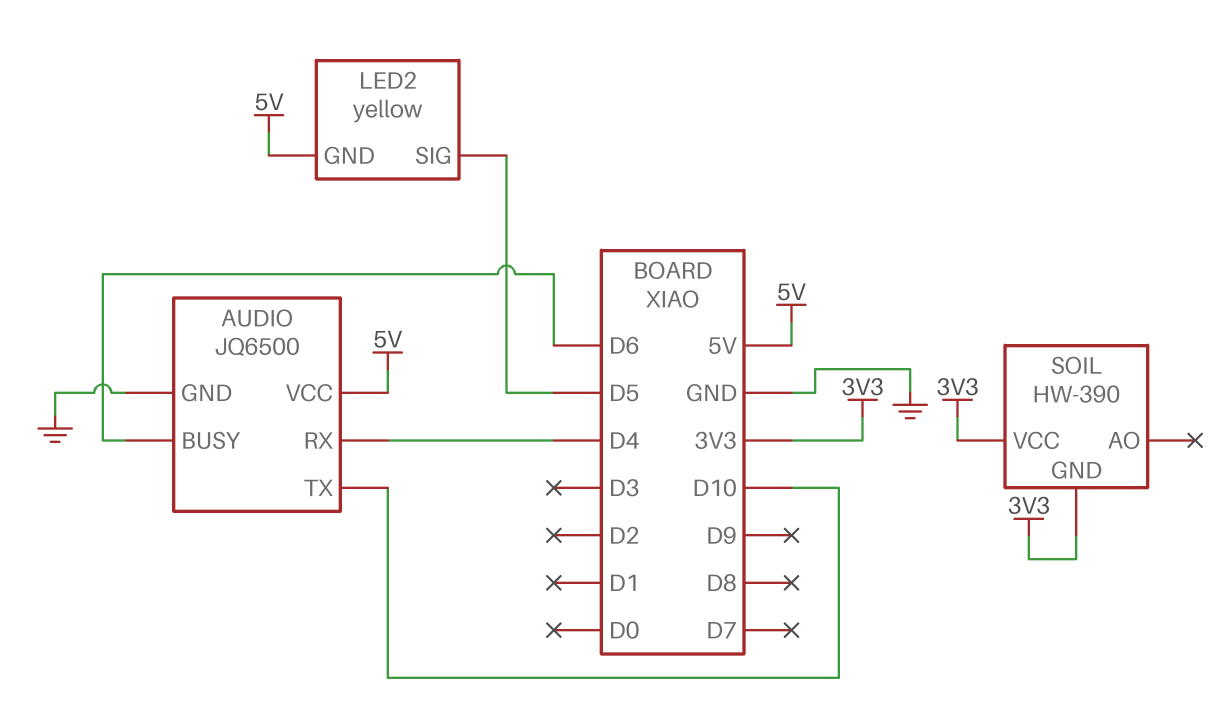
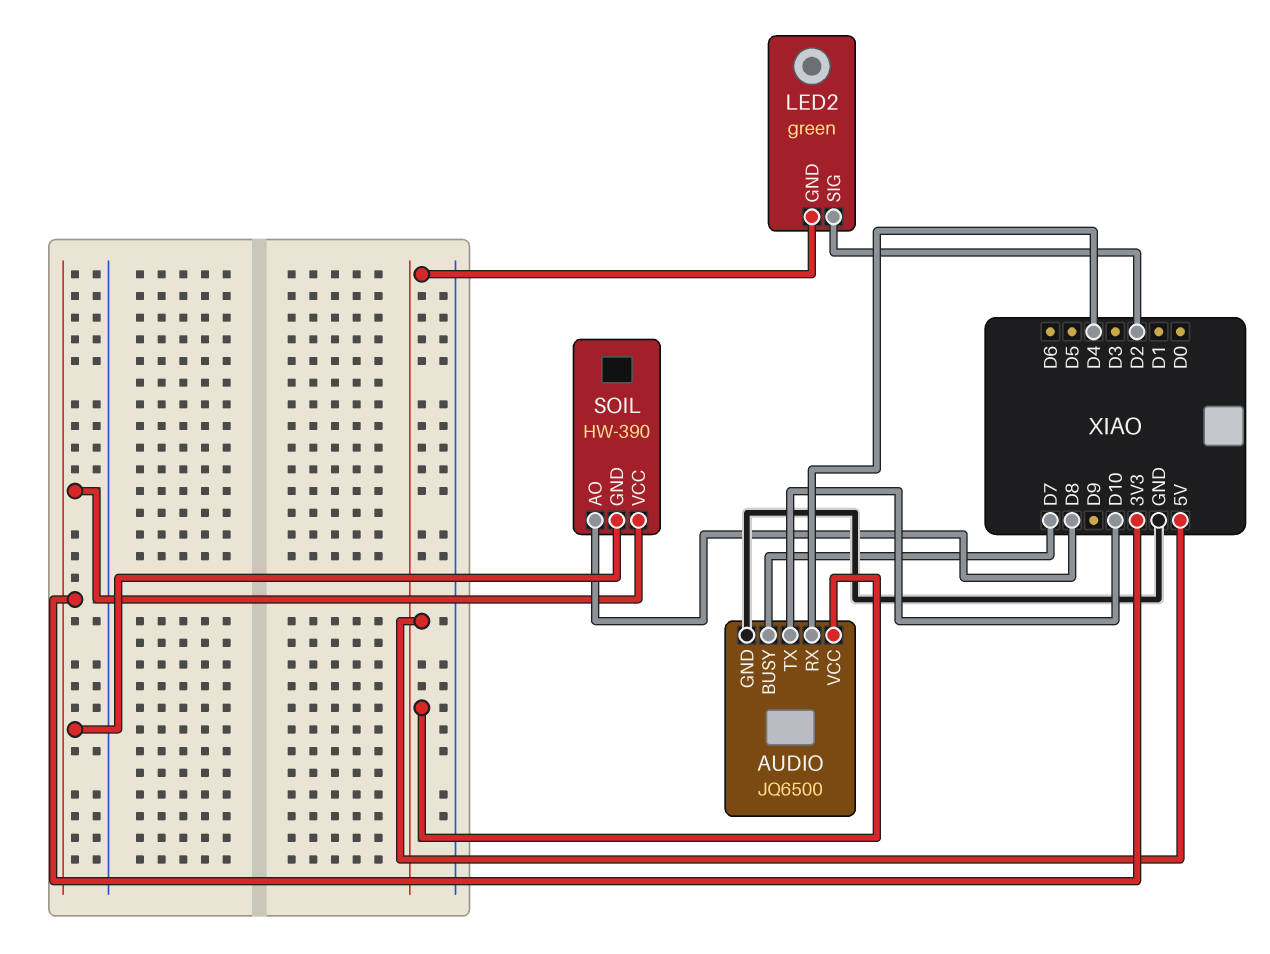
AUDIO pin BUSY: D6 -> D7
LED2: yellow -> green
LED2 pin SIG: D5 -> D2
SOIL pin AO: none -> D8

